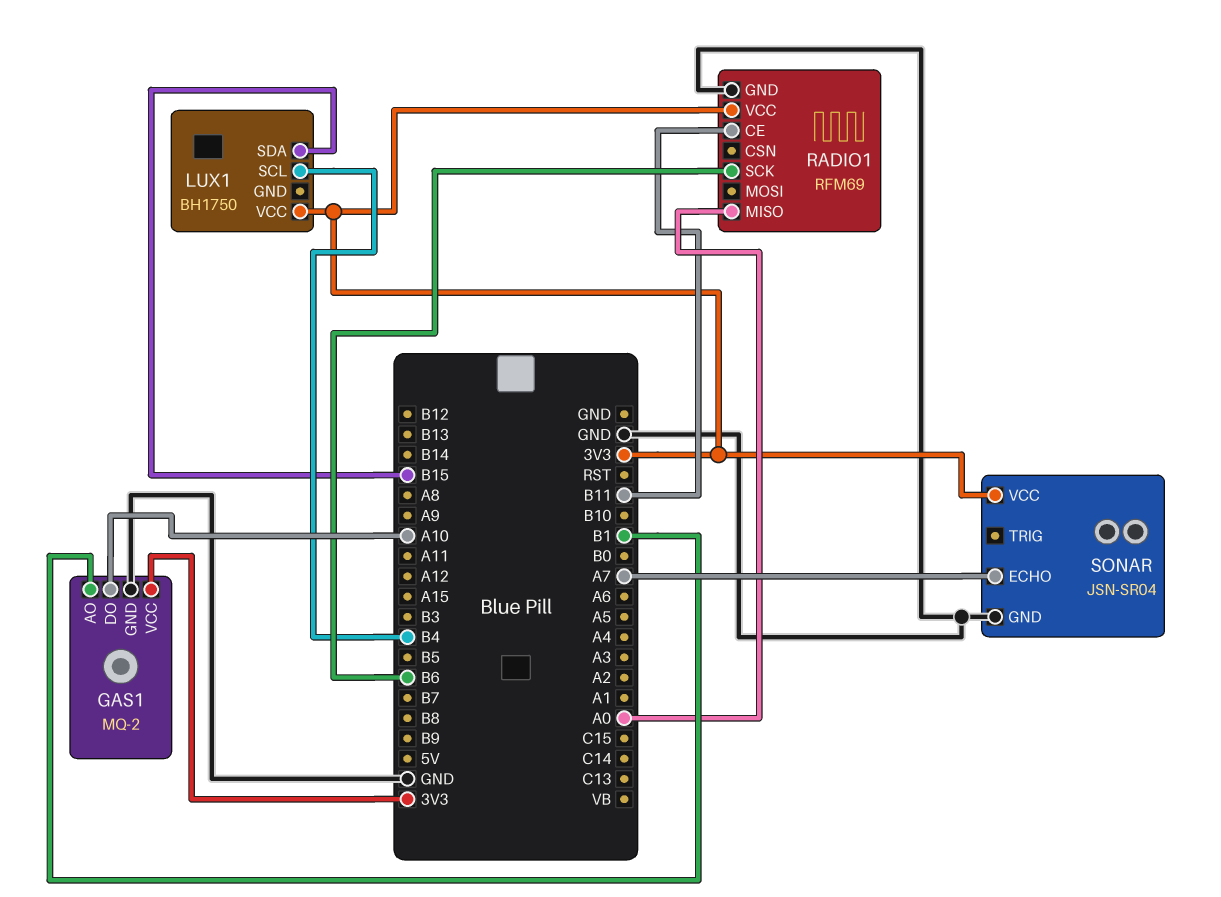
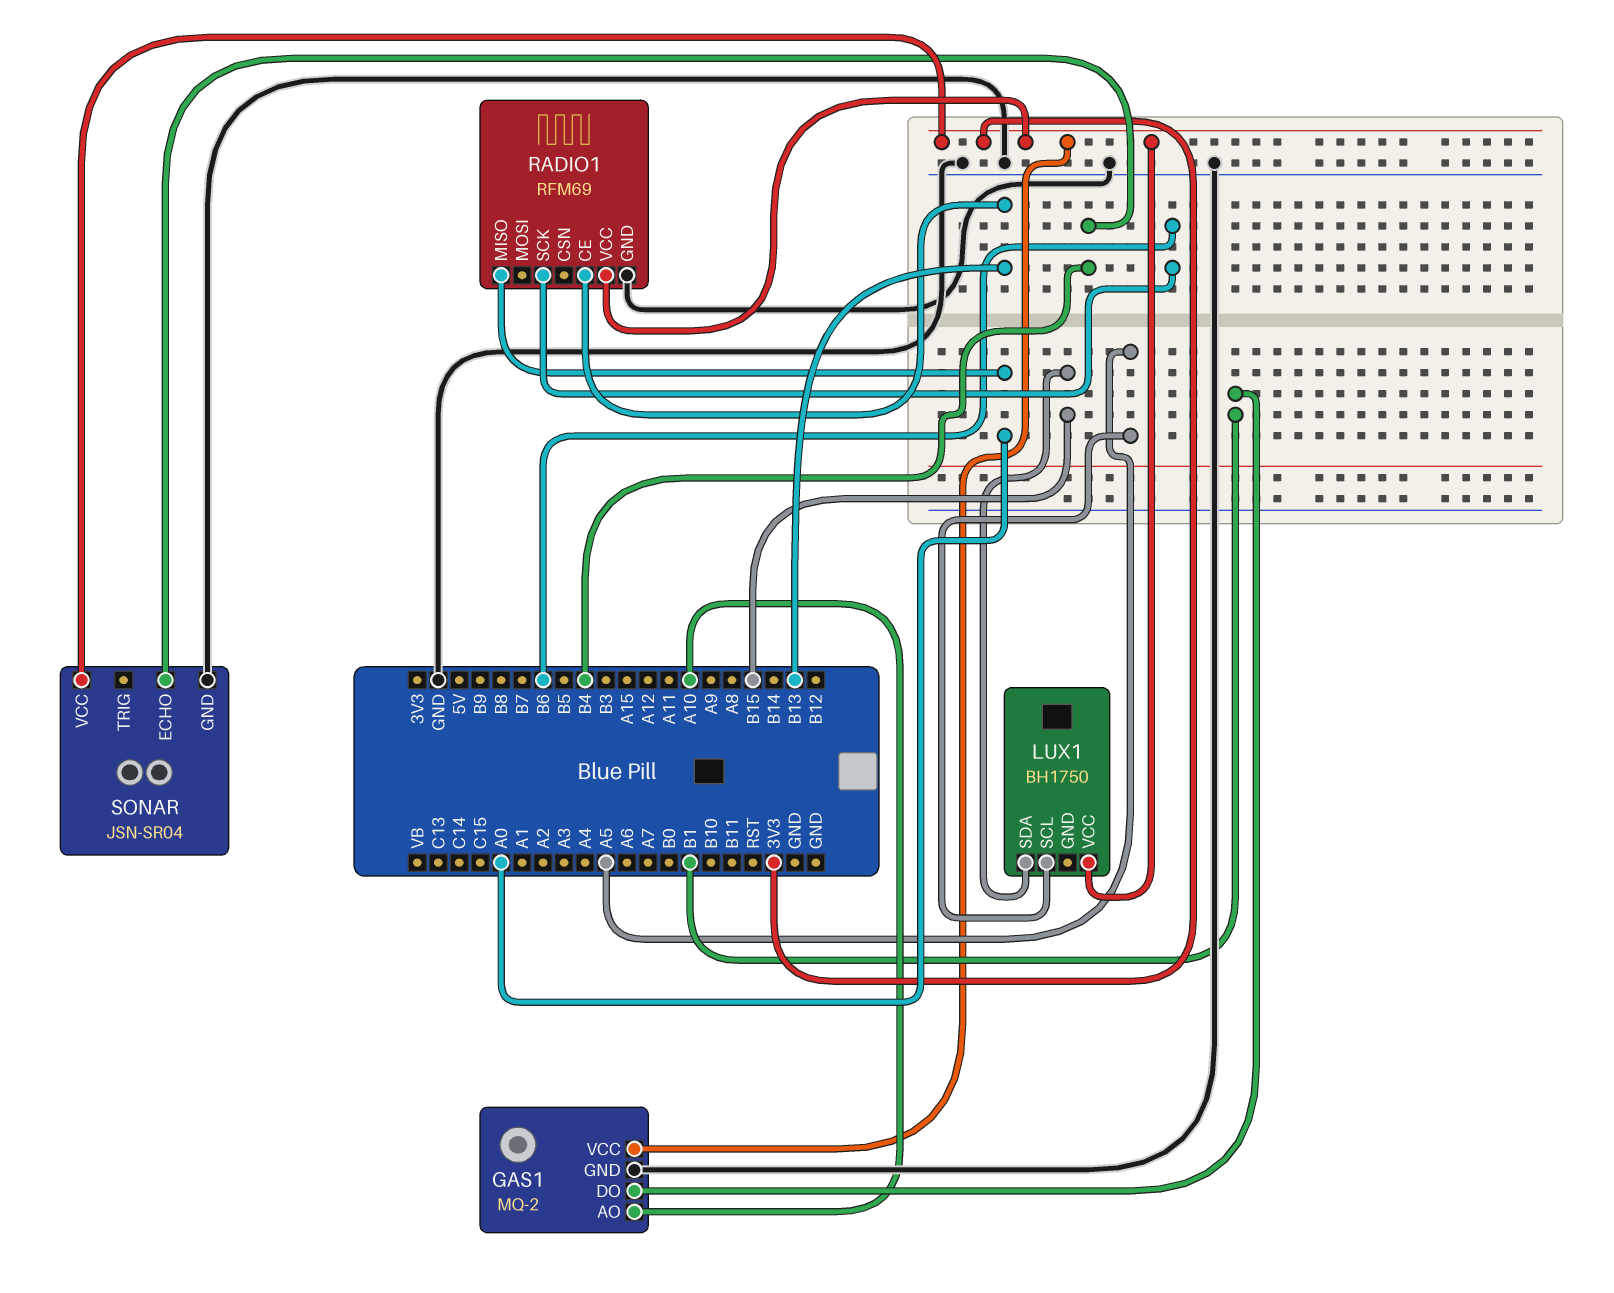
GAS1 pin AO: B1 -> A10
GAS1 pin DO: A10 -> B1
LUX1 pin SCL: B4 -> A5
RADIO1 pin CE: B11 -> B13
SONAR pin ECHO: A7 -> B4

